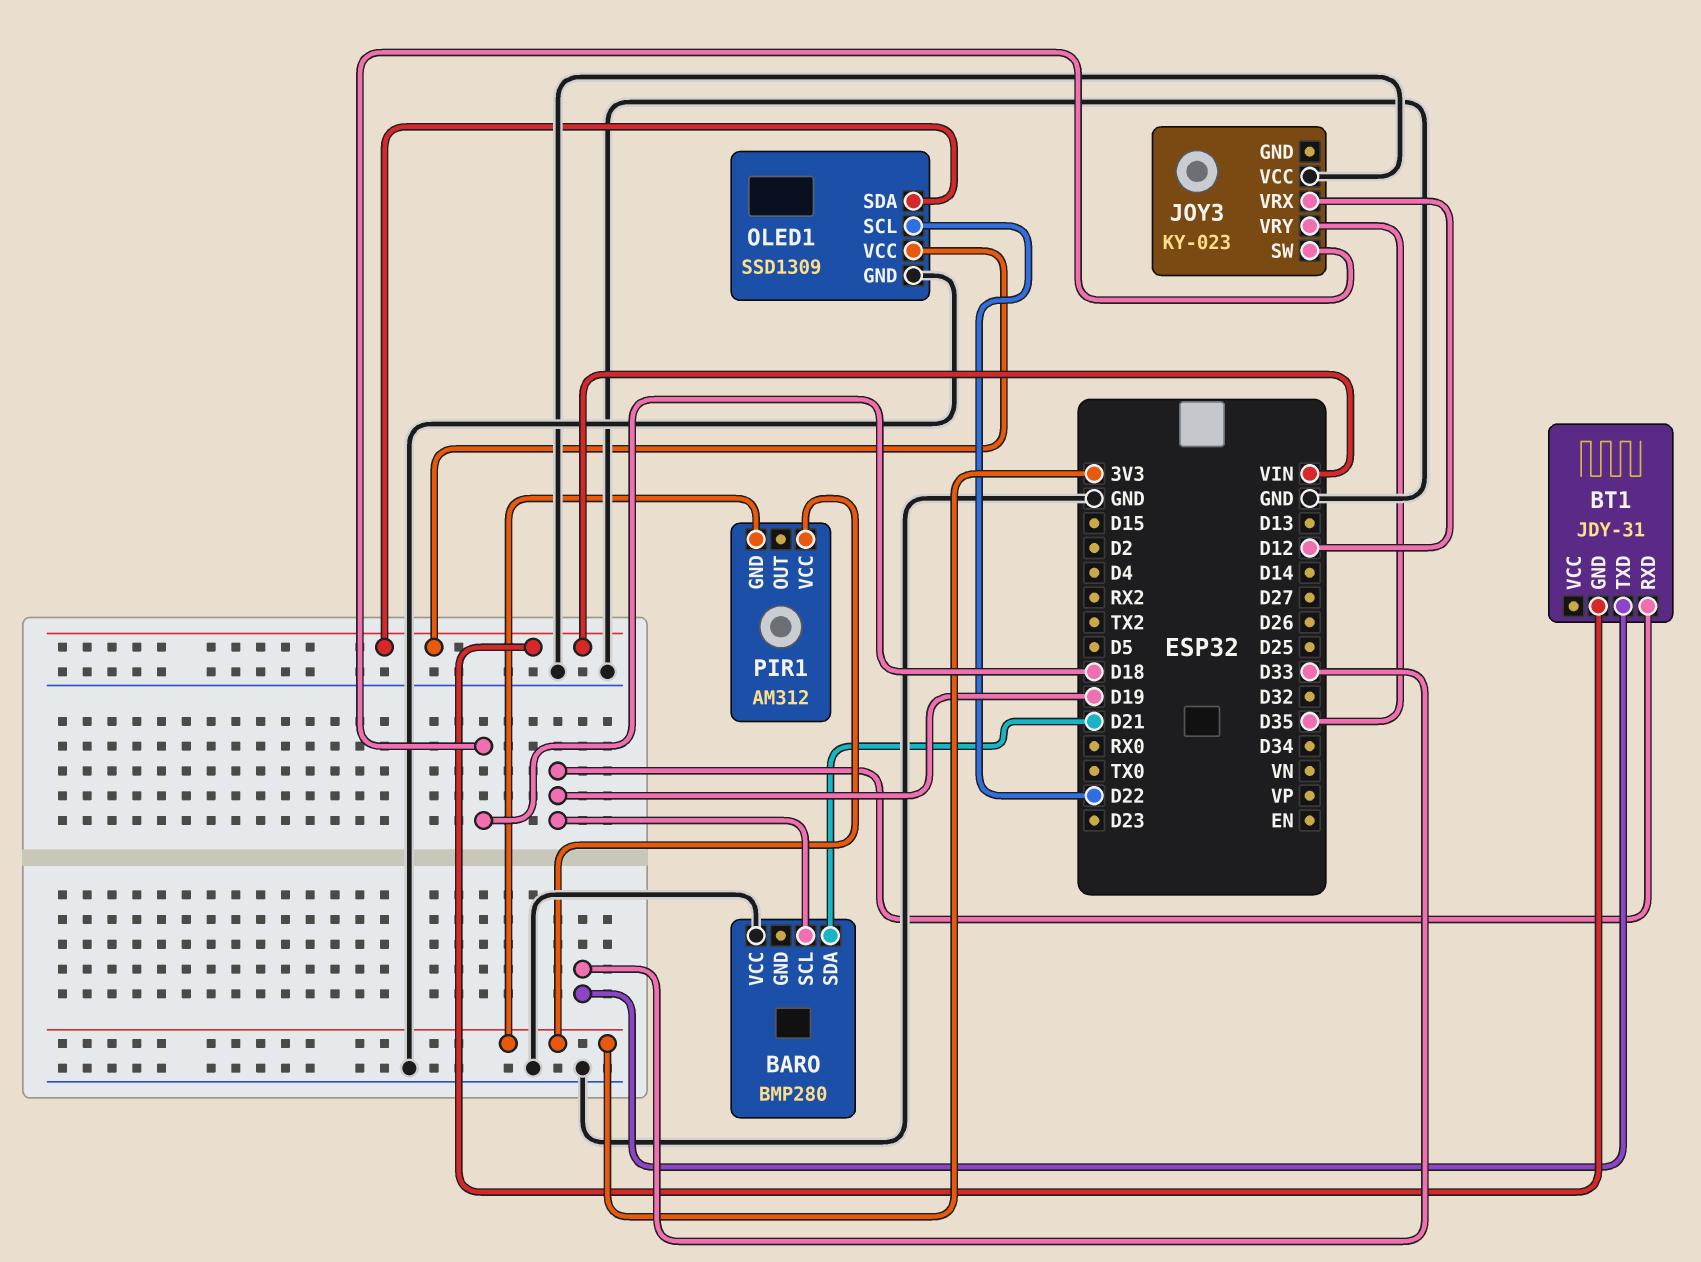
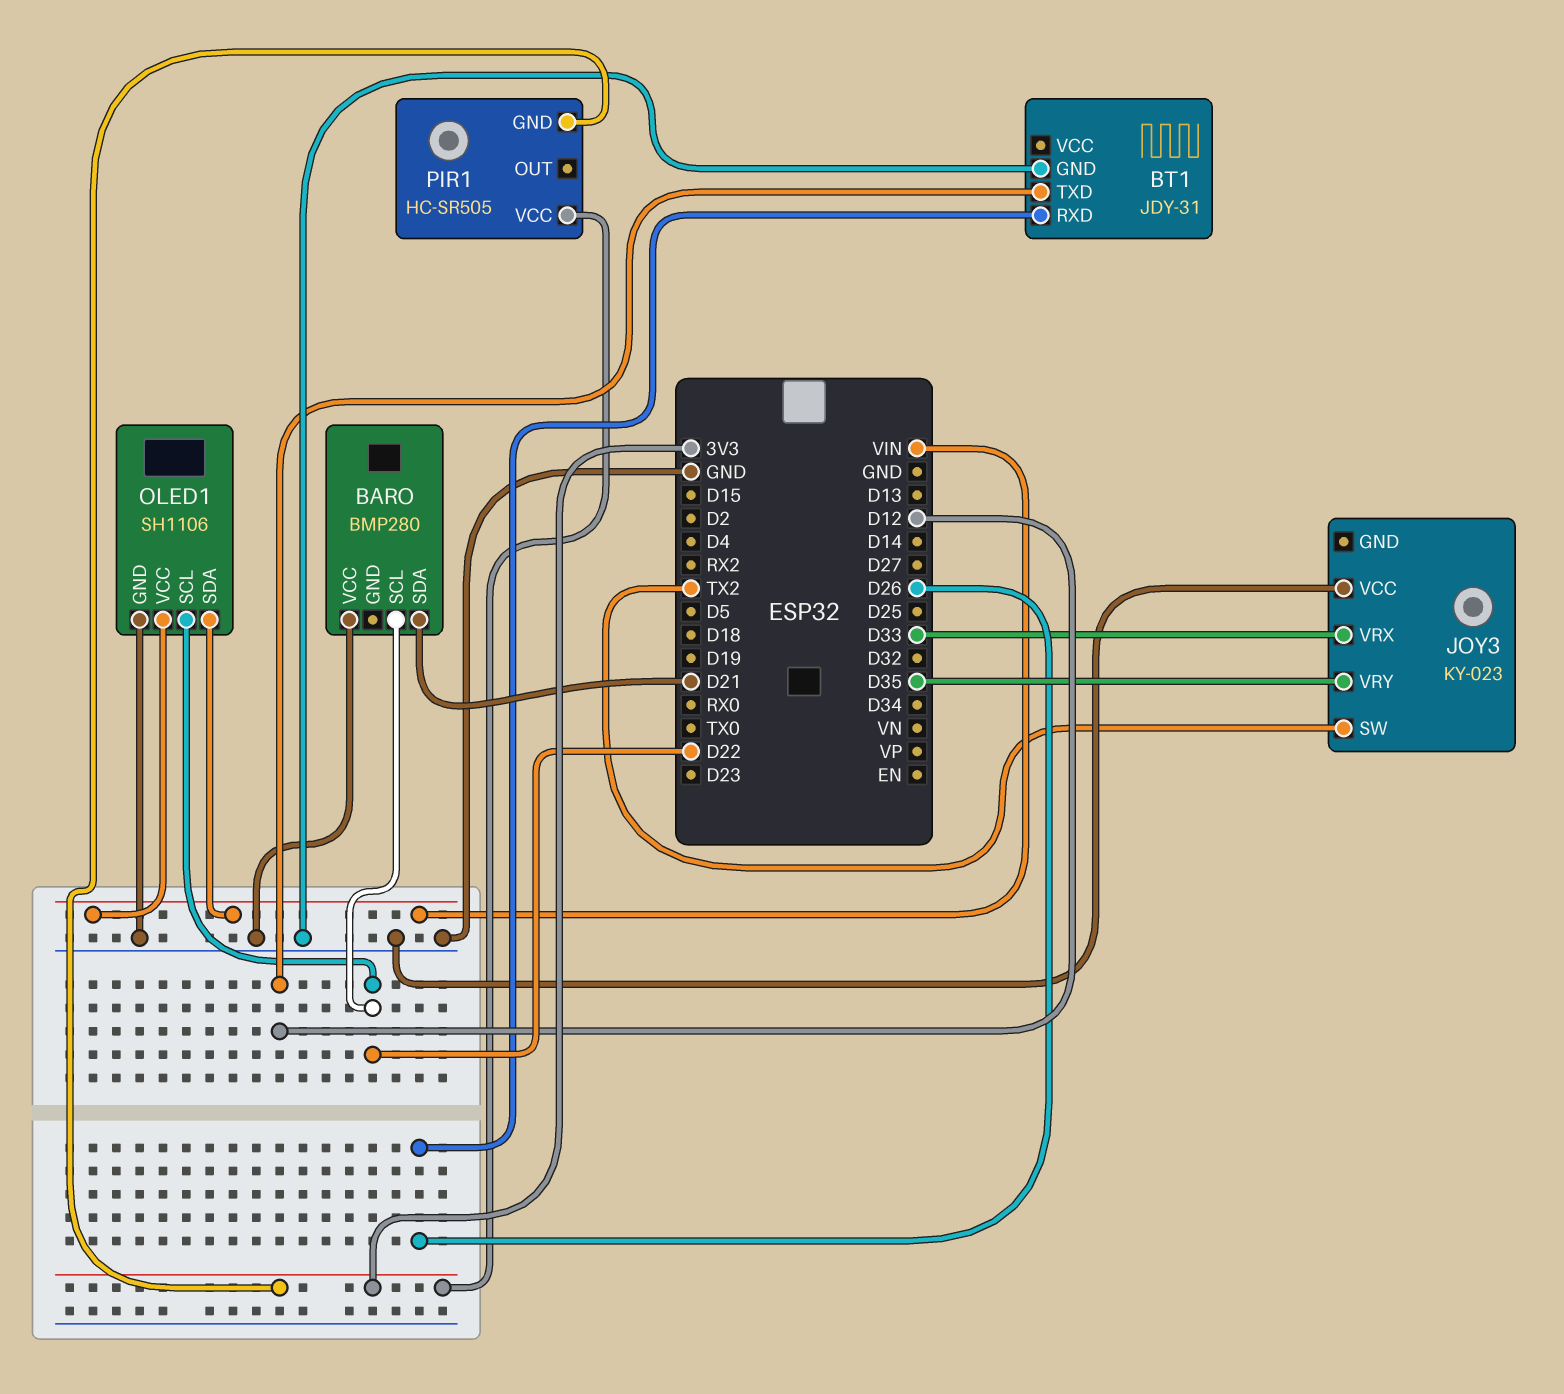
BARO pin SCL: D19 -> D22
BT1 pin GND: VIN -> GND
BT1 pin RXD: D19 -> D26
BT1 pin TXD: D33 -> D12
JOY3 pin SW: D18 -> TX2
JOY3 pin VRX: D12 -> D33
OLED1: SSD1309 -> SH1106
PIR1: AM312 -> HC-SR505

